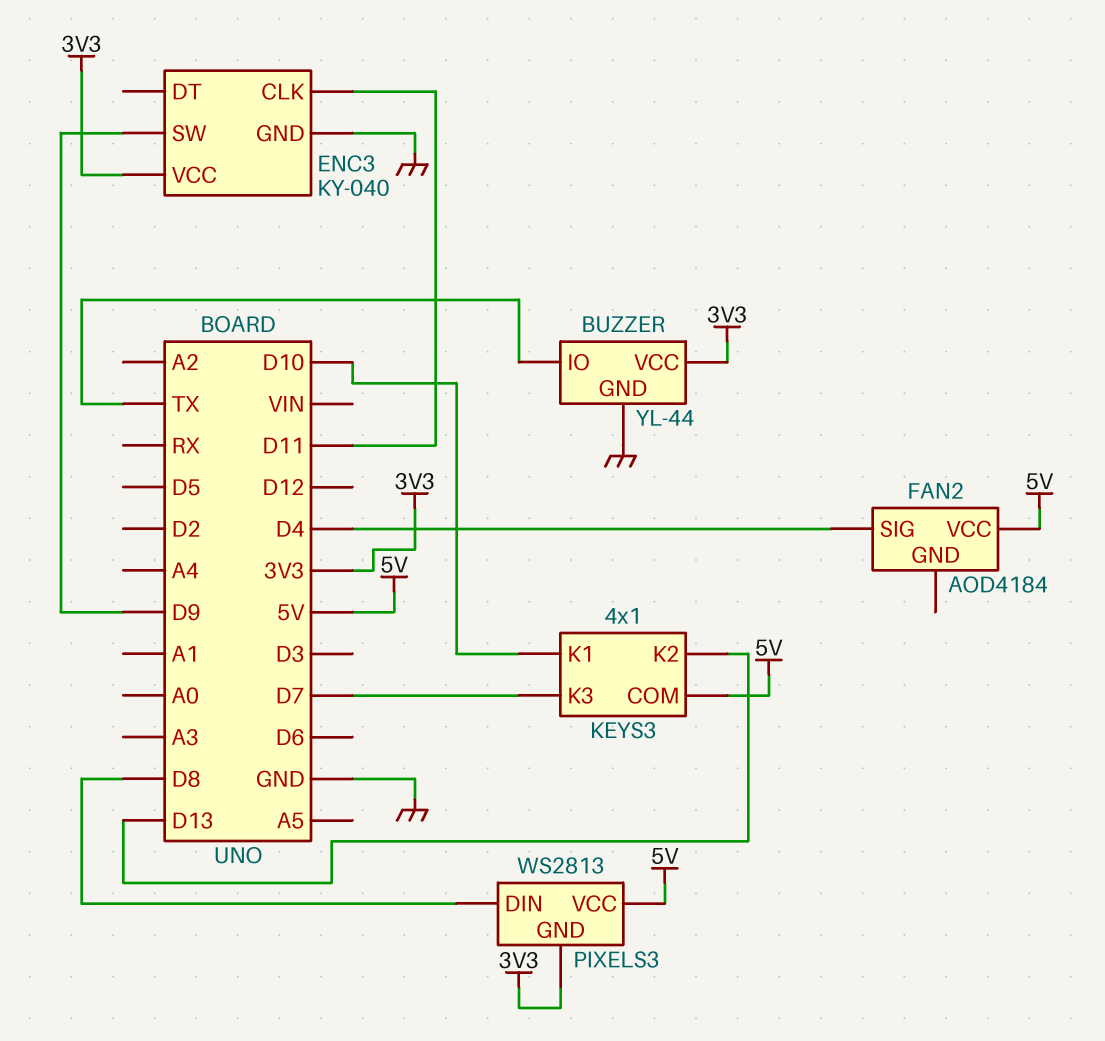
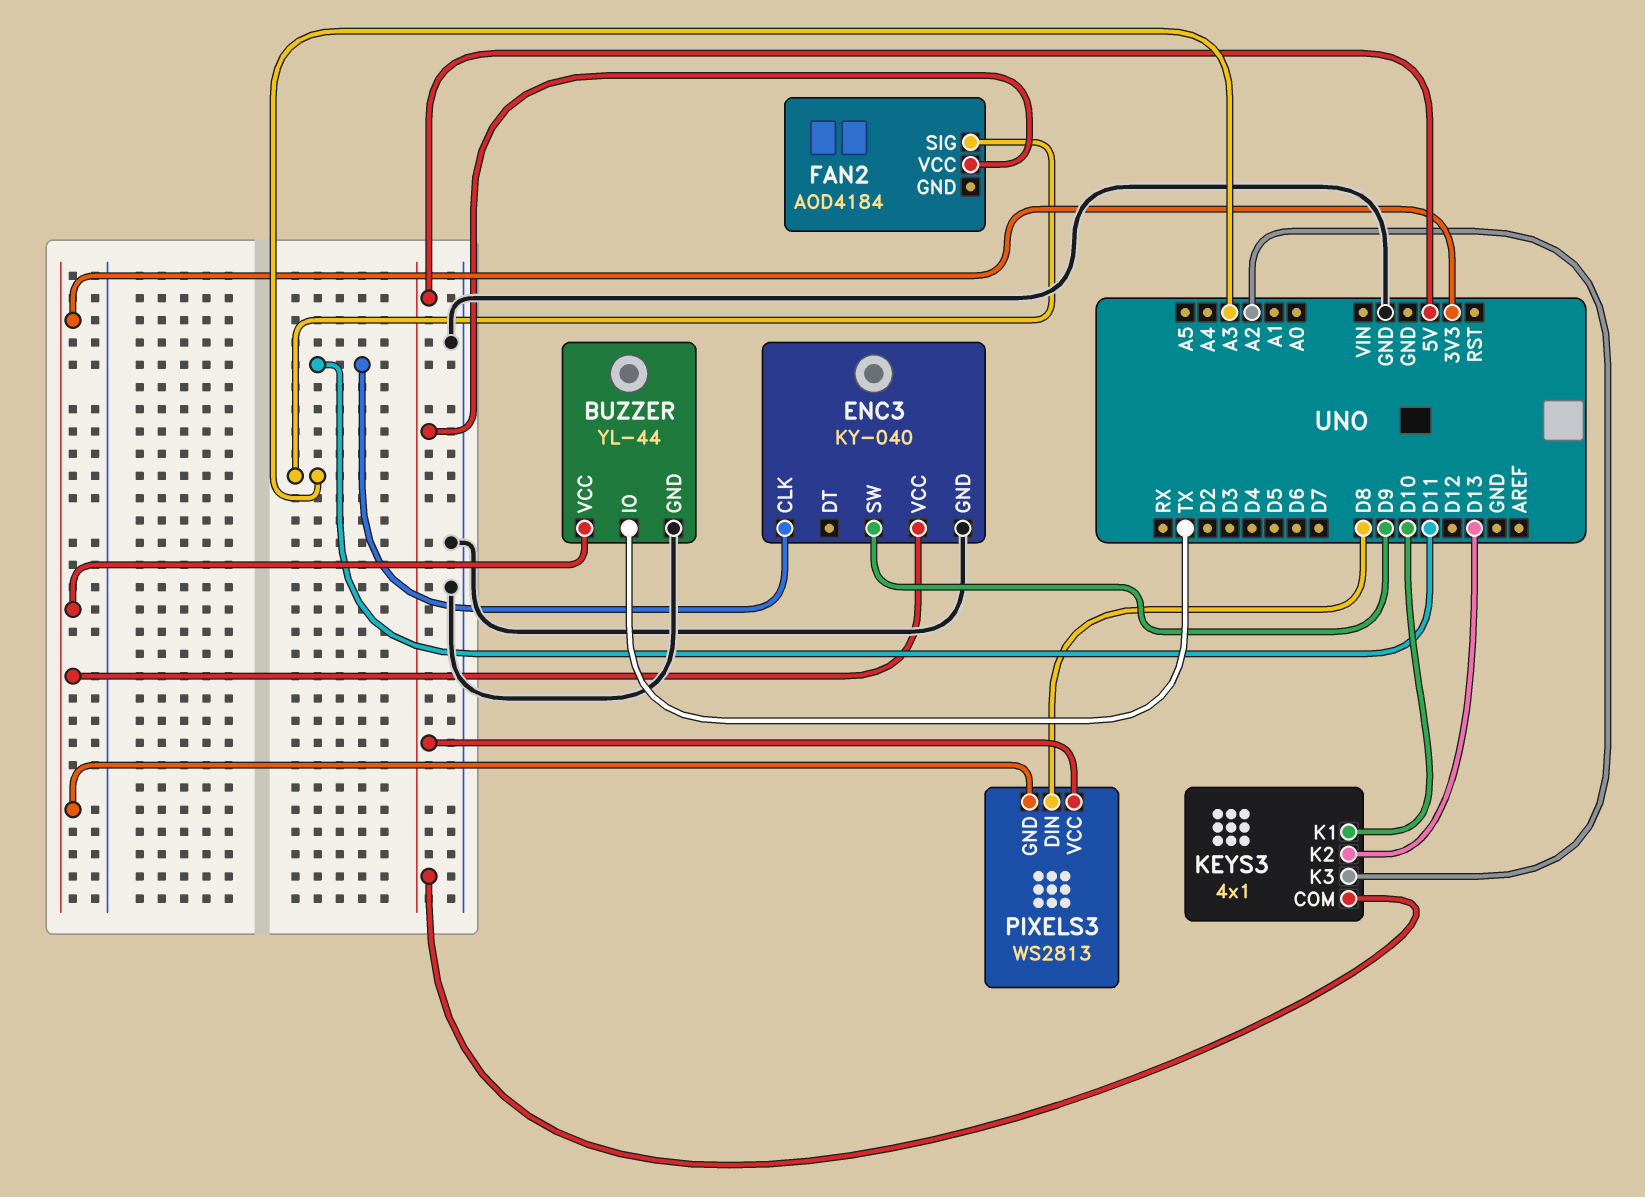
FAN2 pin SIG: D4 -> A3
KEYS3 pin K3: D7 -> A2

